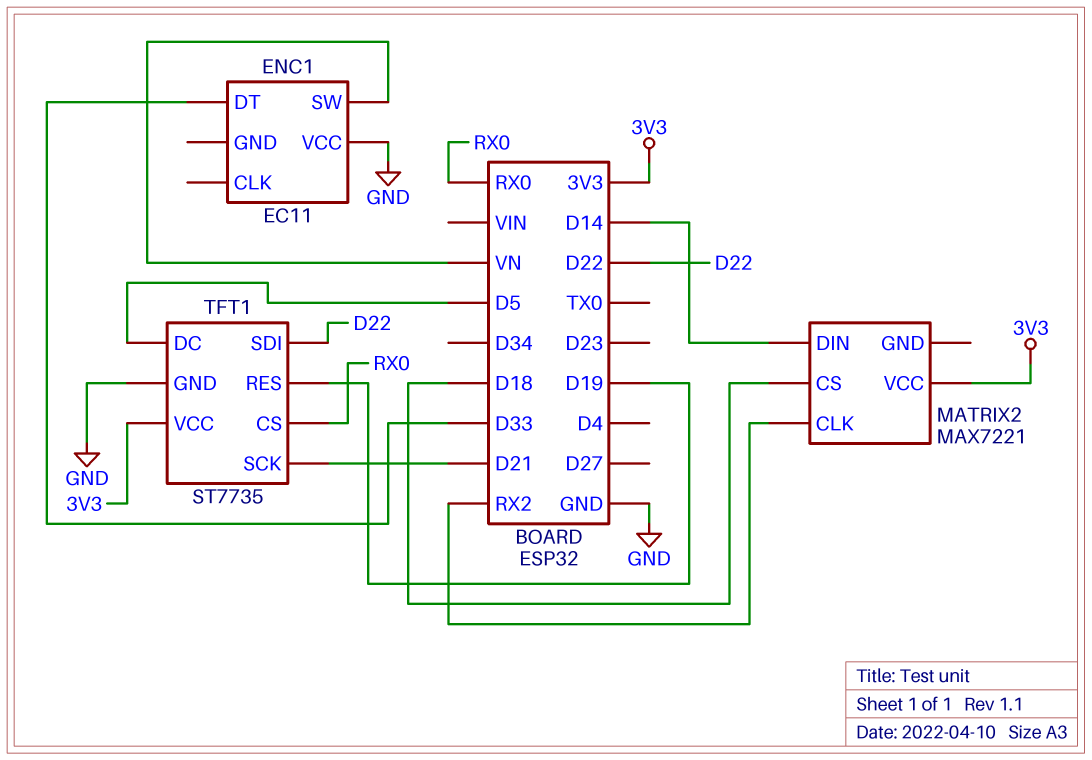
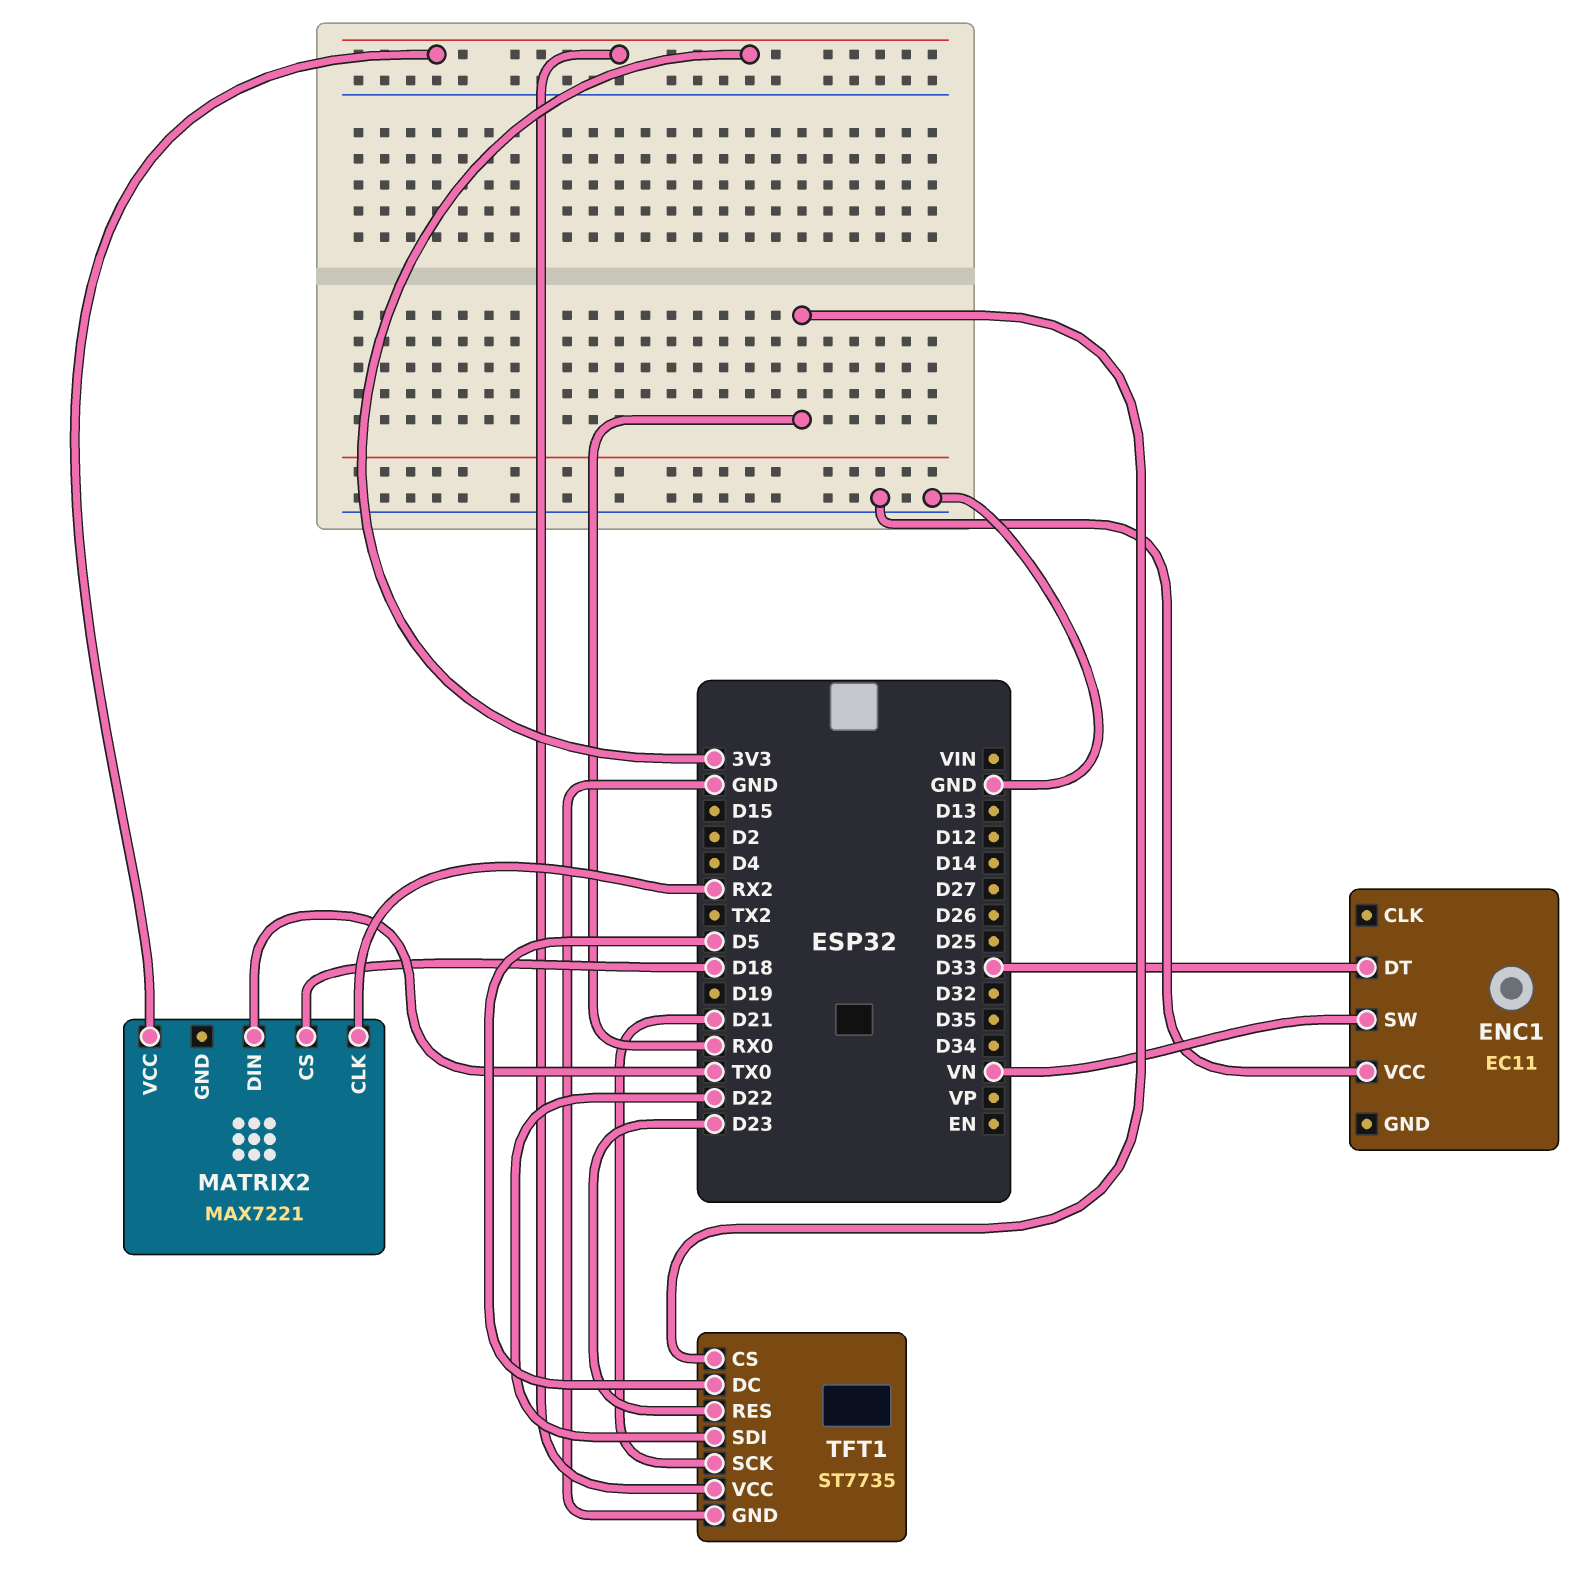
MATRIX2 pin DIN: D14 -> TX0
TFT1 pin RES: D19 -> D23

